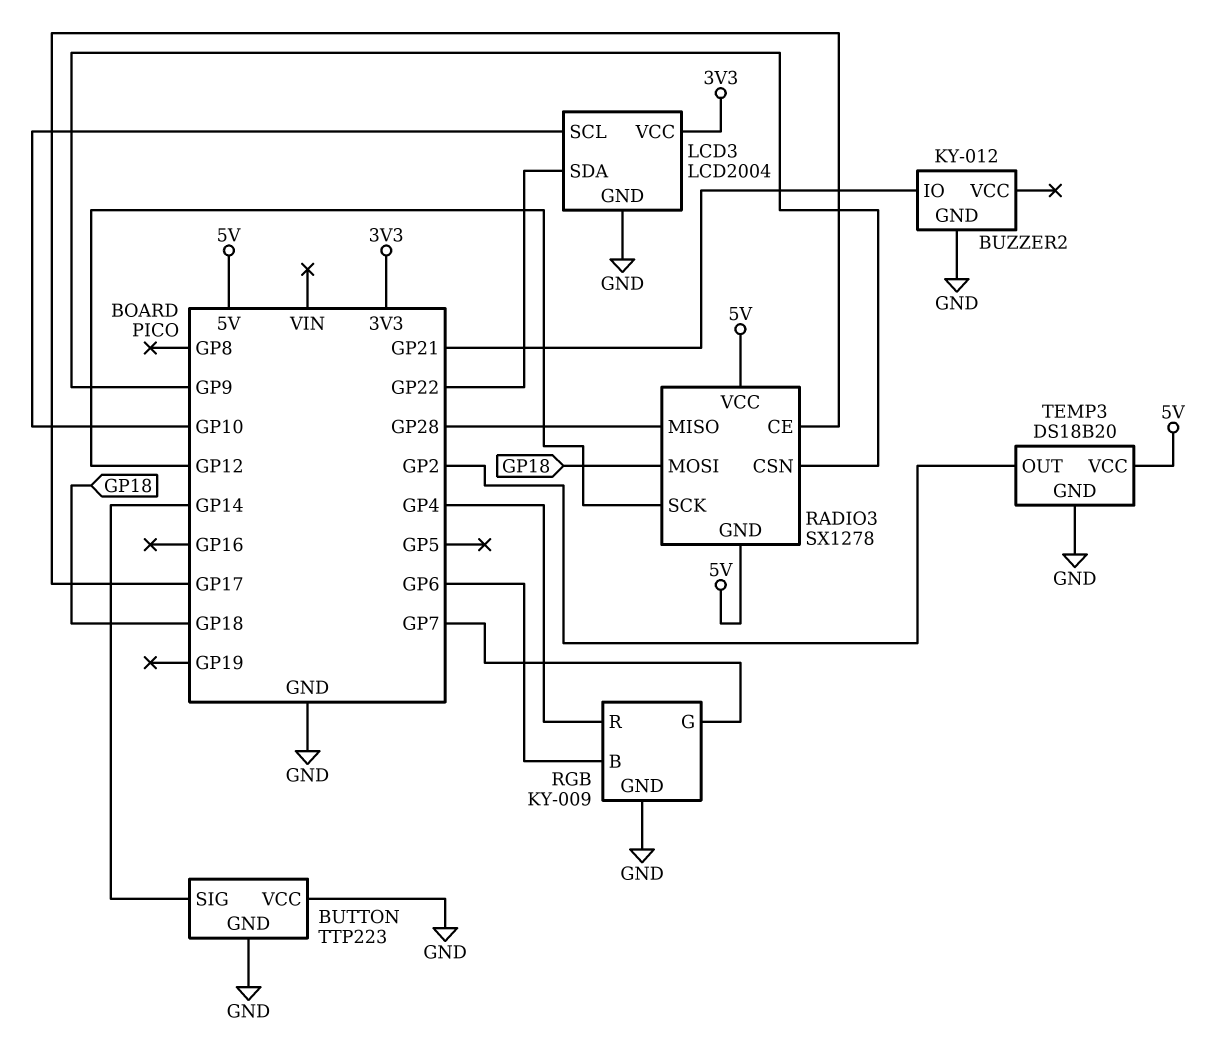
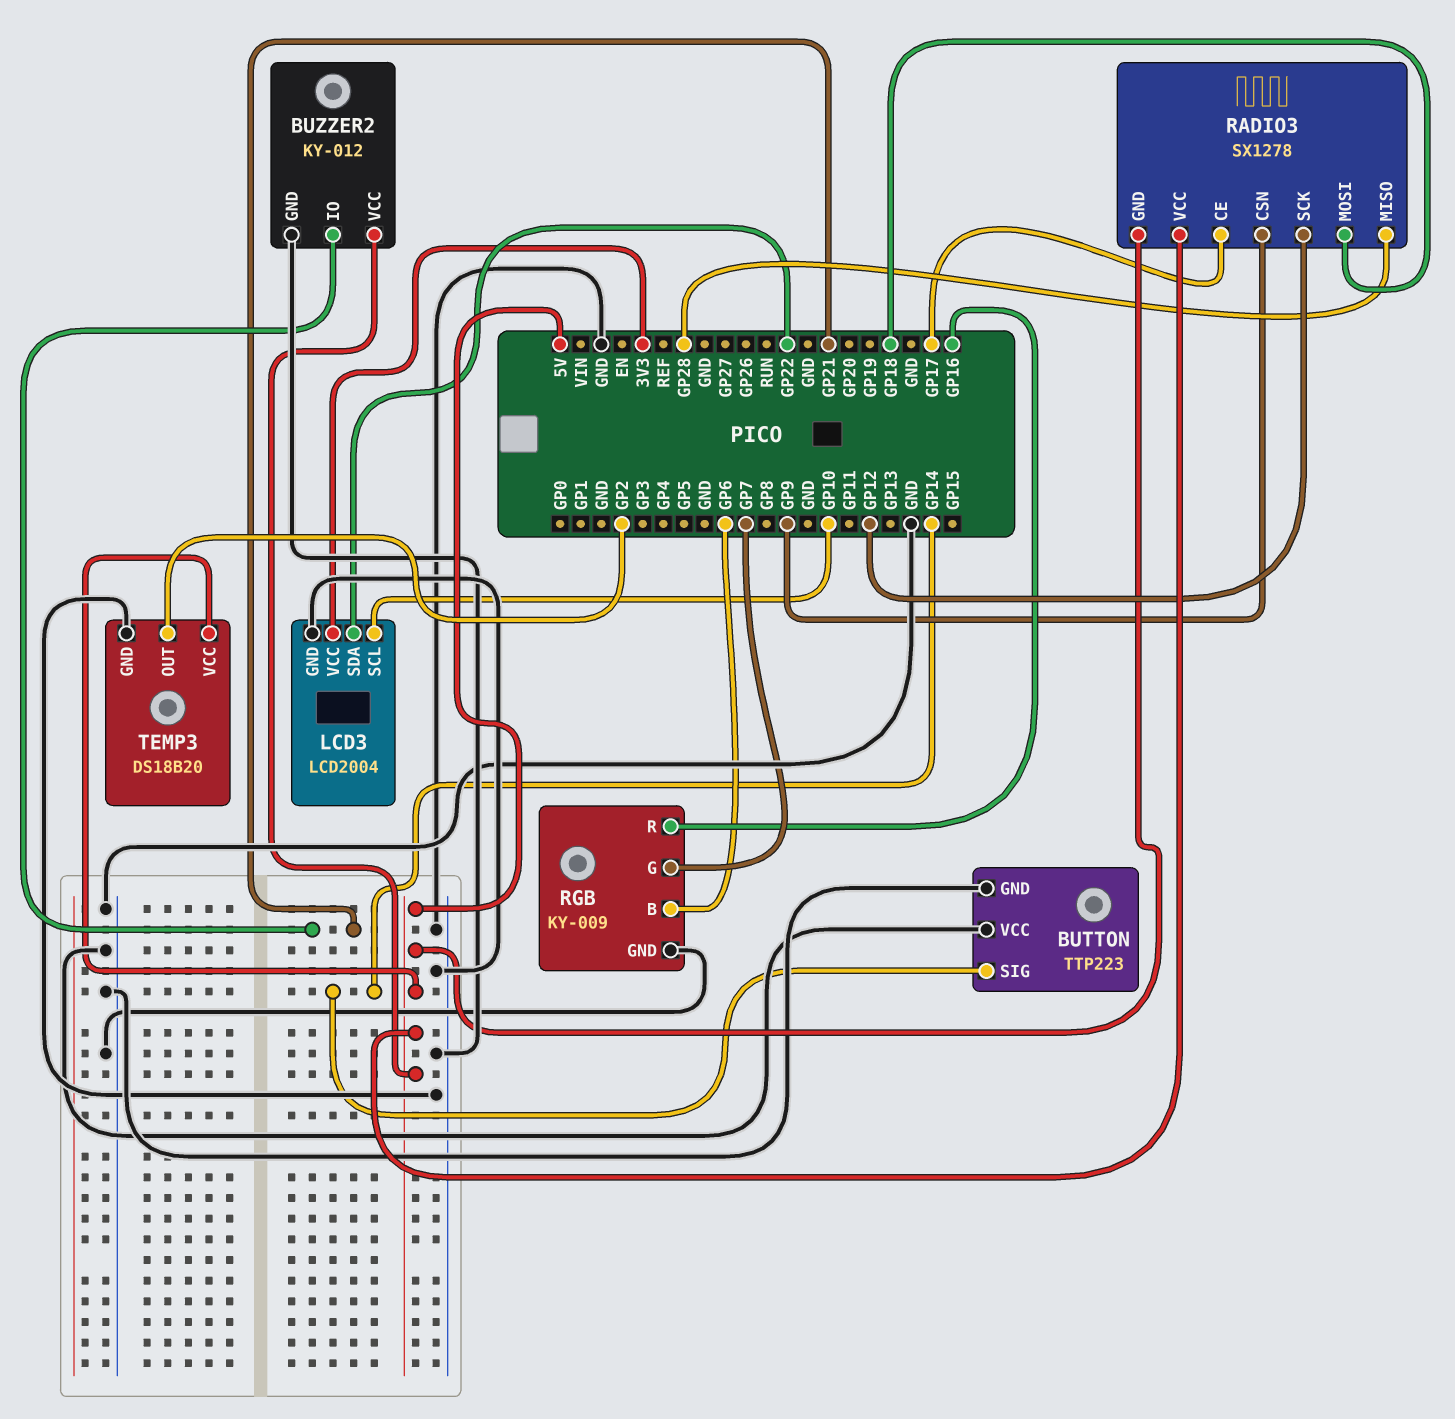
BUZZER2 pin VCC: none -> 5V
RGB pin R: GP4 -> GP16

